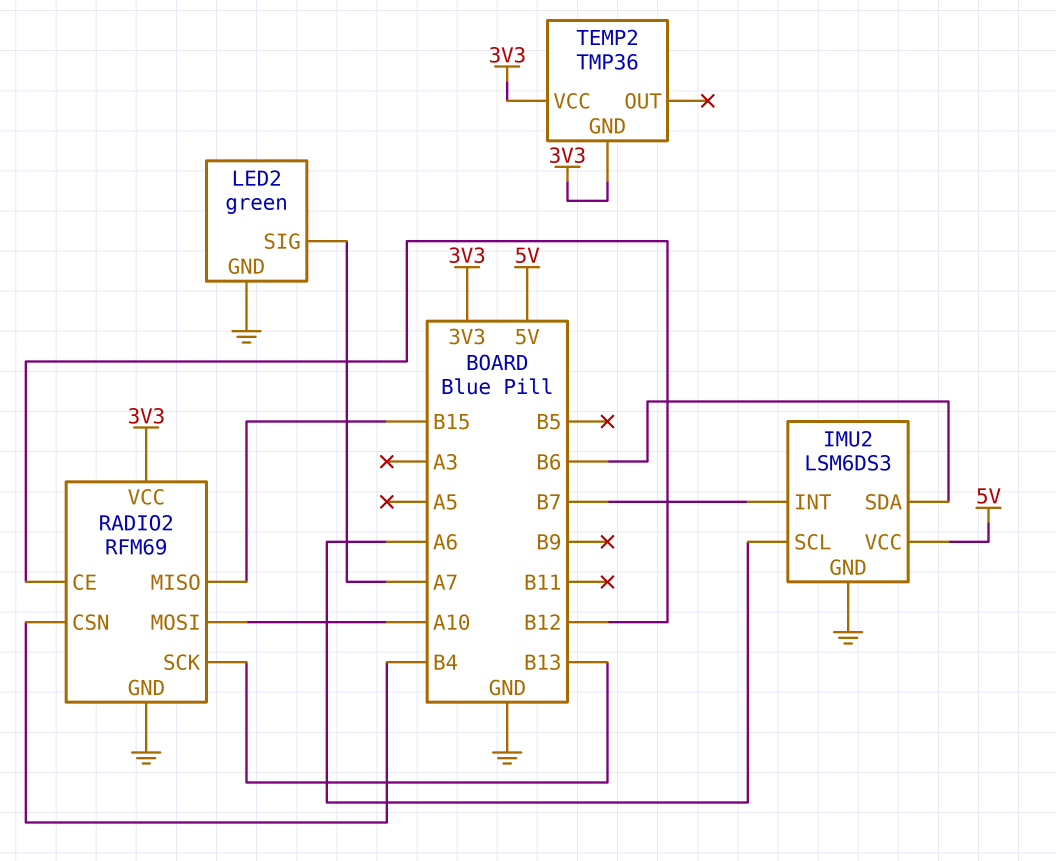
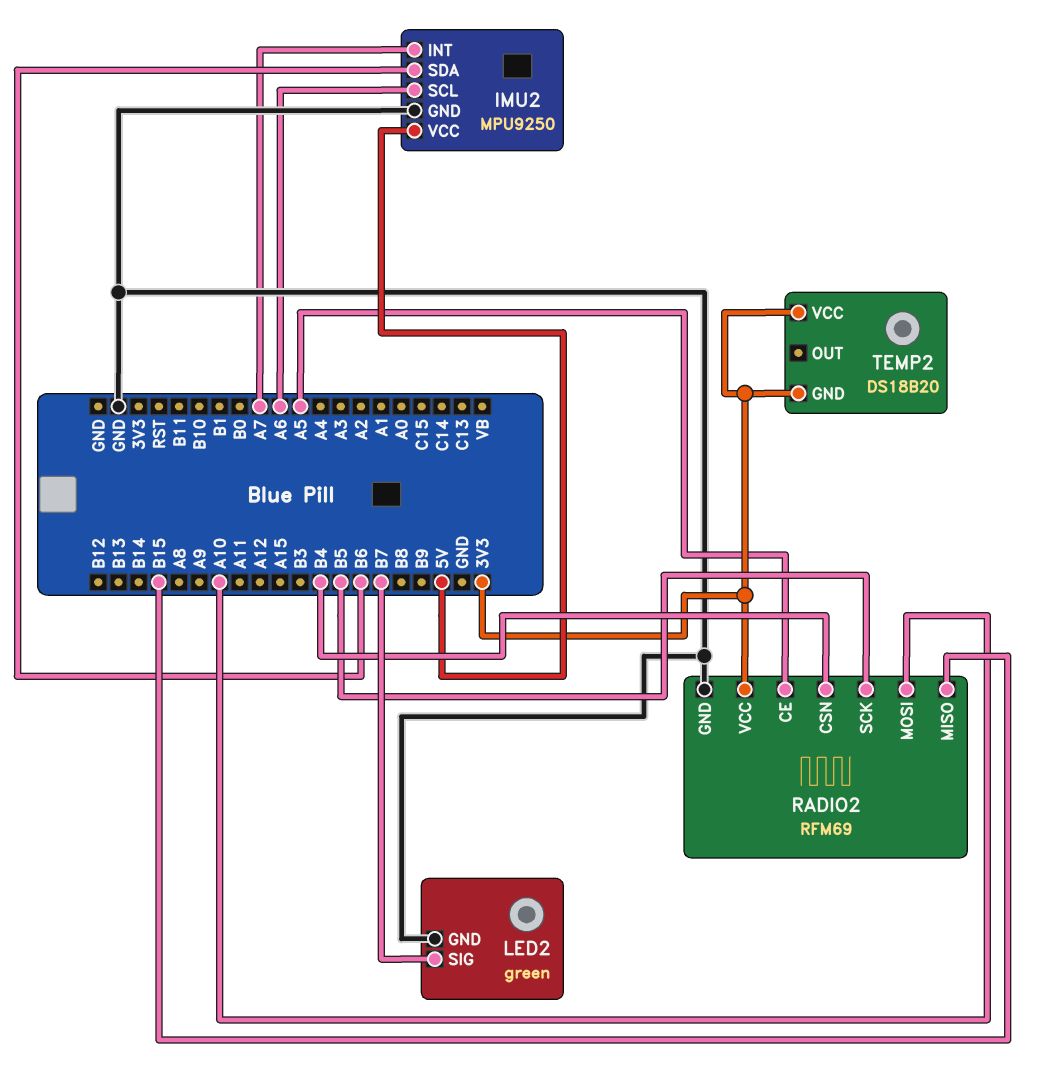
IMU2: LSM6DS3 -> MPU9250
IMU2 pin INT: B7 -> A7
LED2 pin SIG: A7 -> B7
RADIO2 pin CE: B12 -> A5
RADIO2 pin SCK: B13 -> B5
TEMP2: TMP36 -> DS18B20

